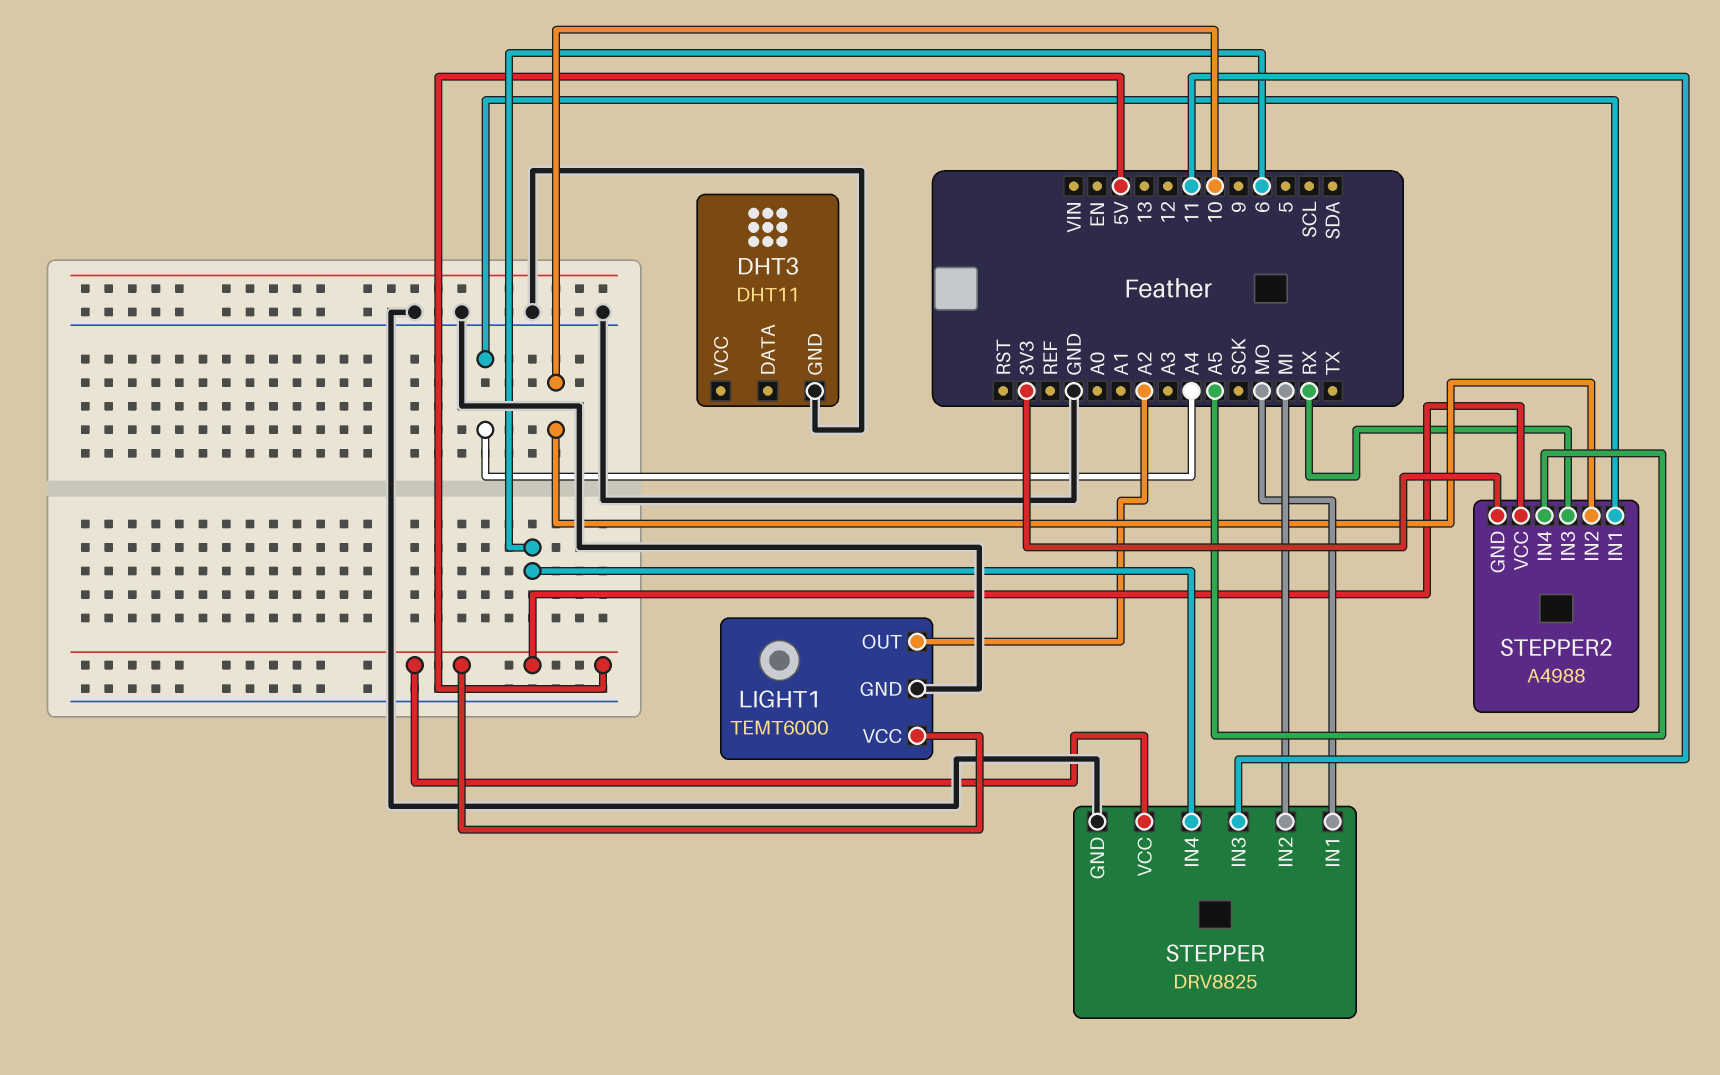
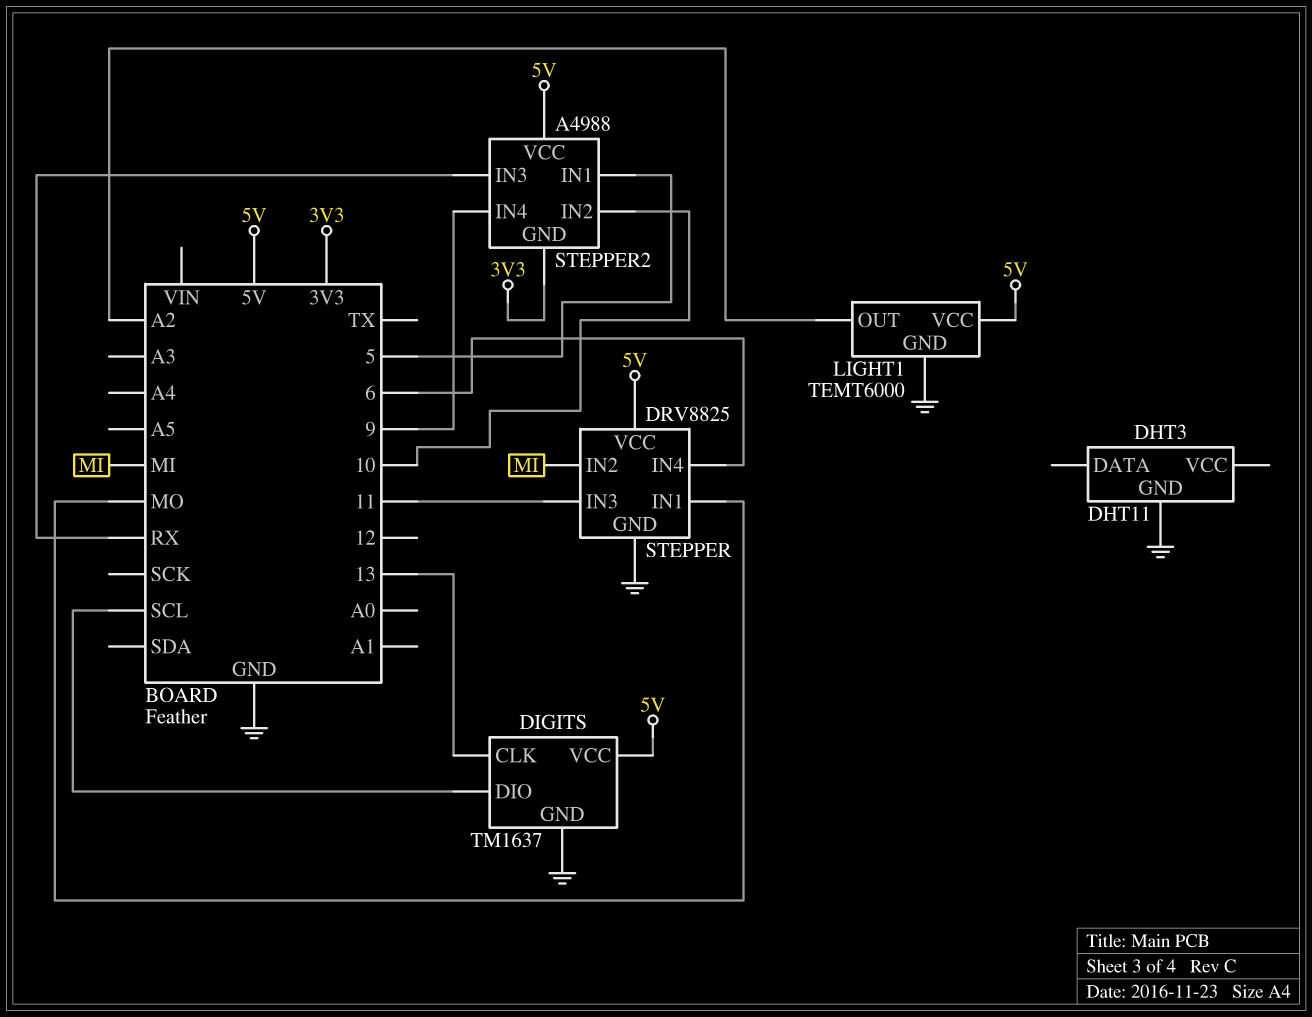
DIGITS: none -> TM1637
DIGITS pin CLK: none -> 13
DIGITS pin DIO: none -> SCL
DIGITS pin GND: none -> GND
DIGITS pin VCC: none -> 5V
STEPPER2 pin IN1: A4 -> 5
STEPPER2 pin IN4: A5 -> 9

